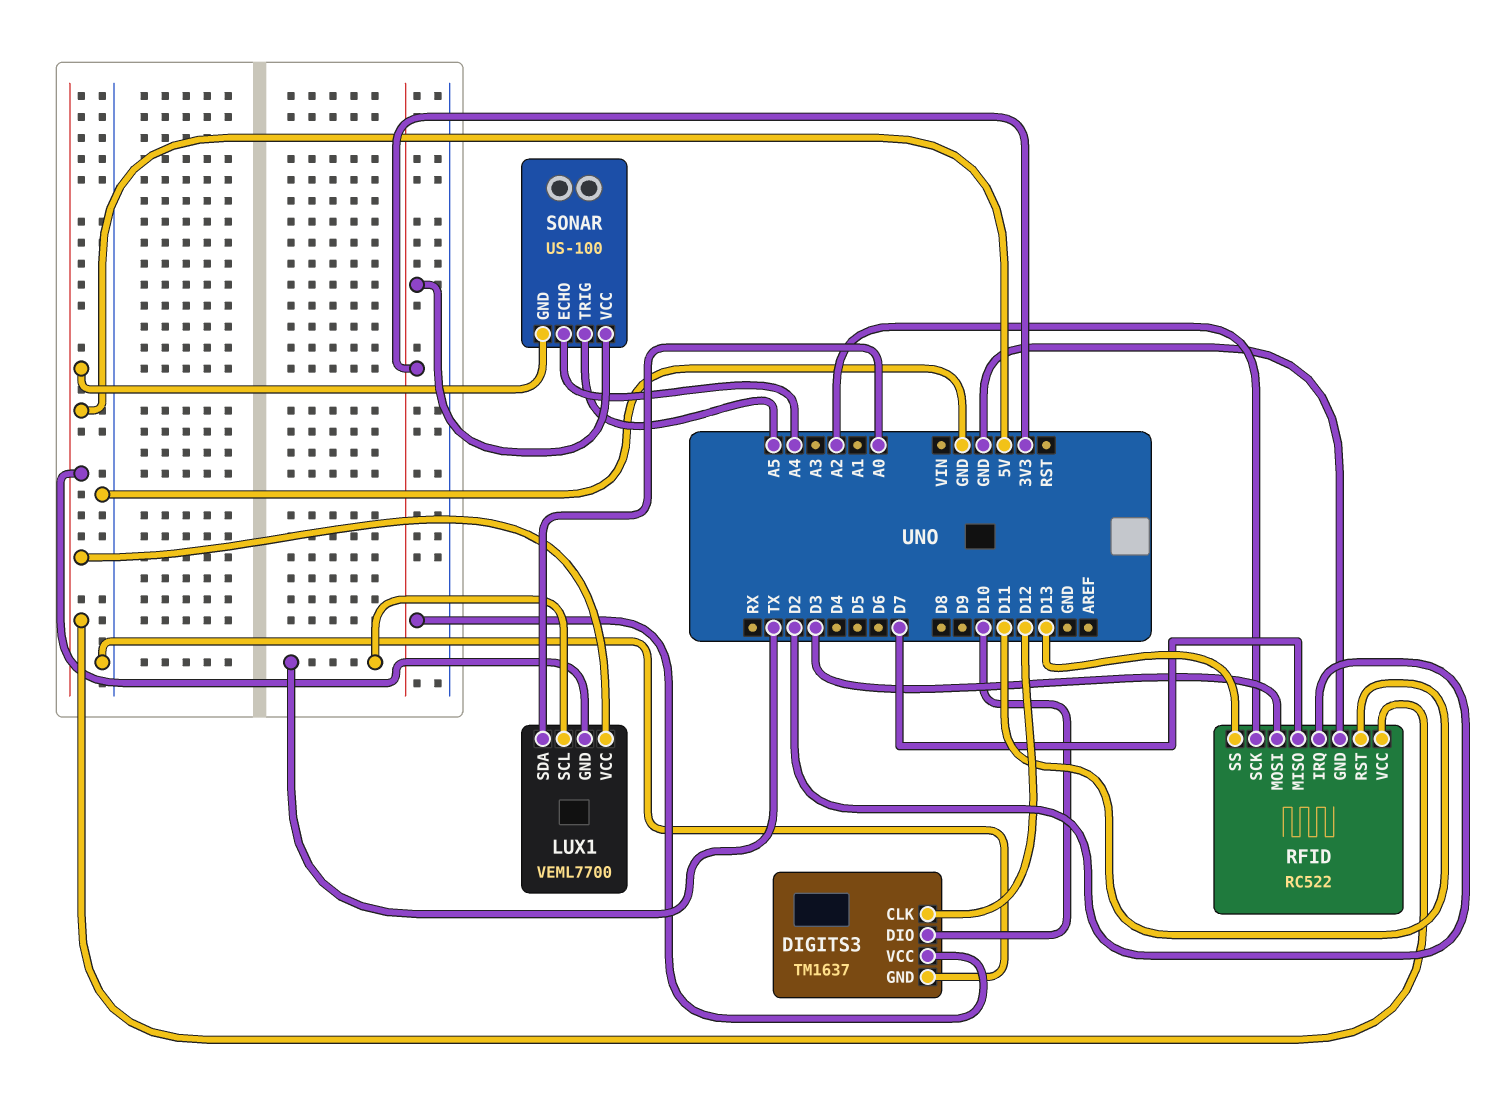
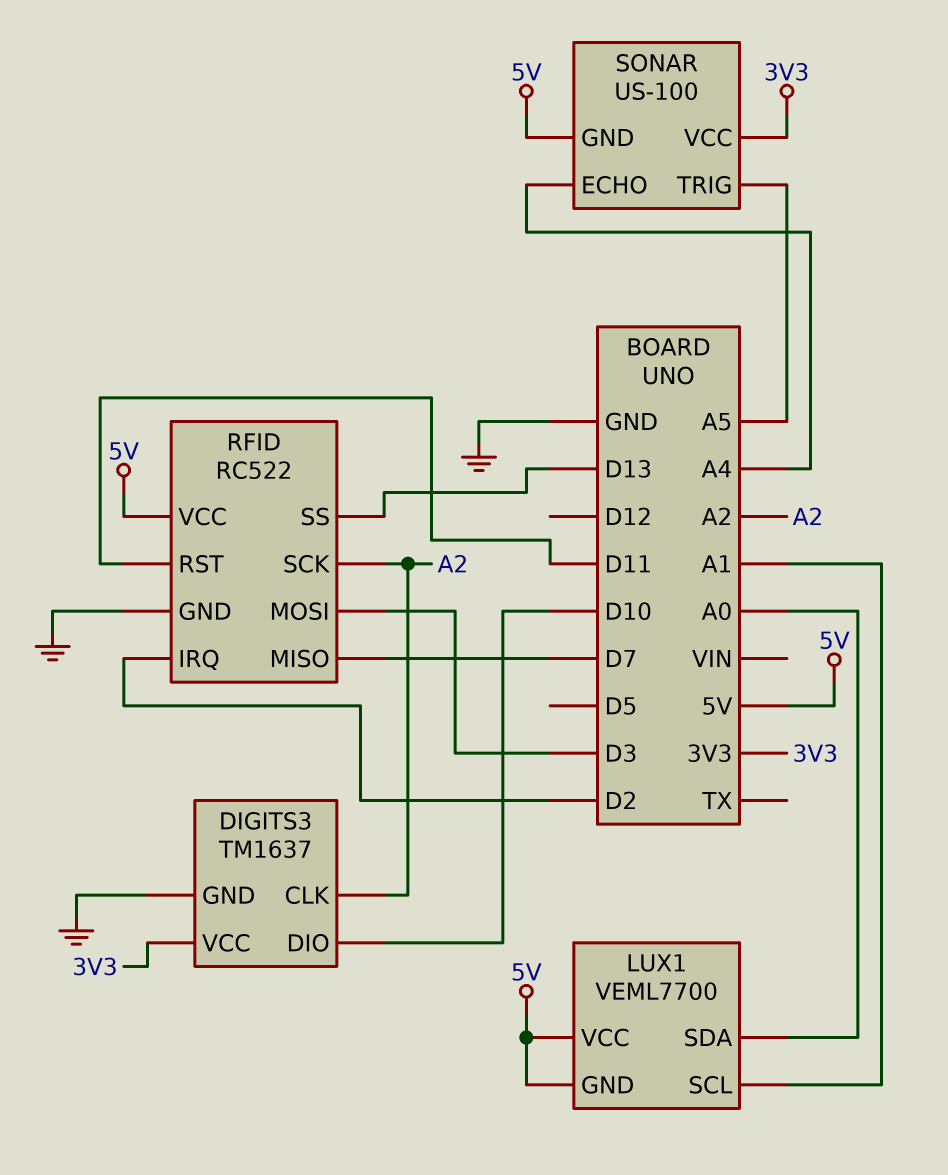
DIGITS3 pin CLK: D12 -> A2
LUX1 pin SCL: TX -> A1

